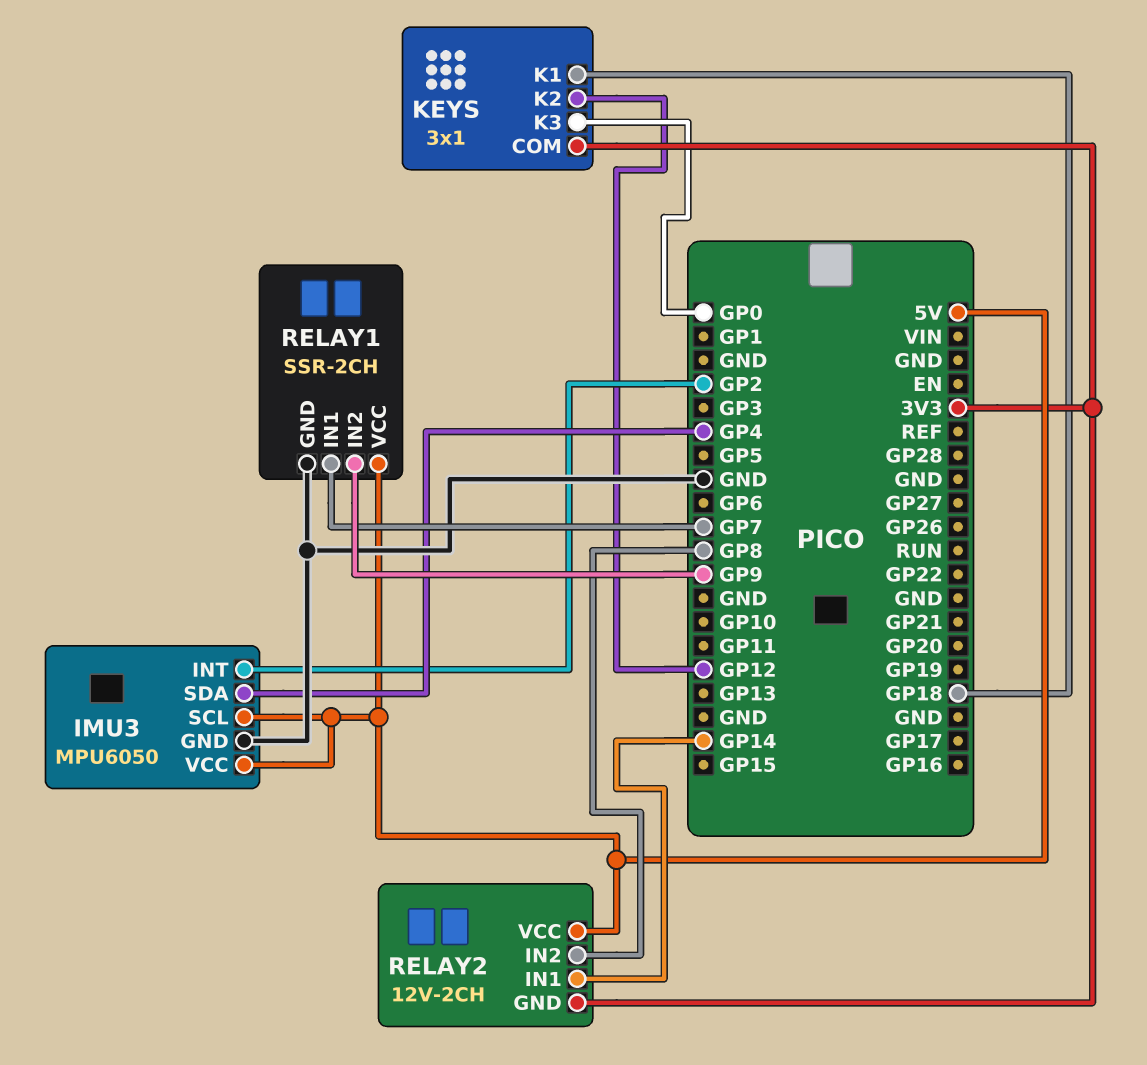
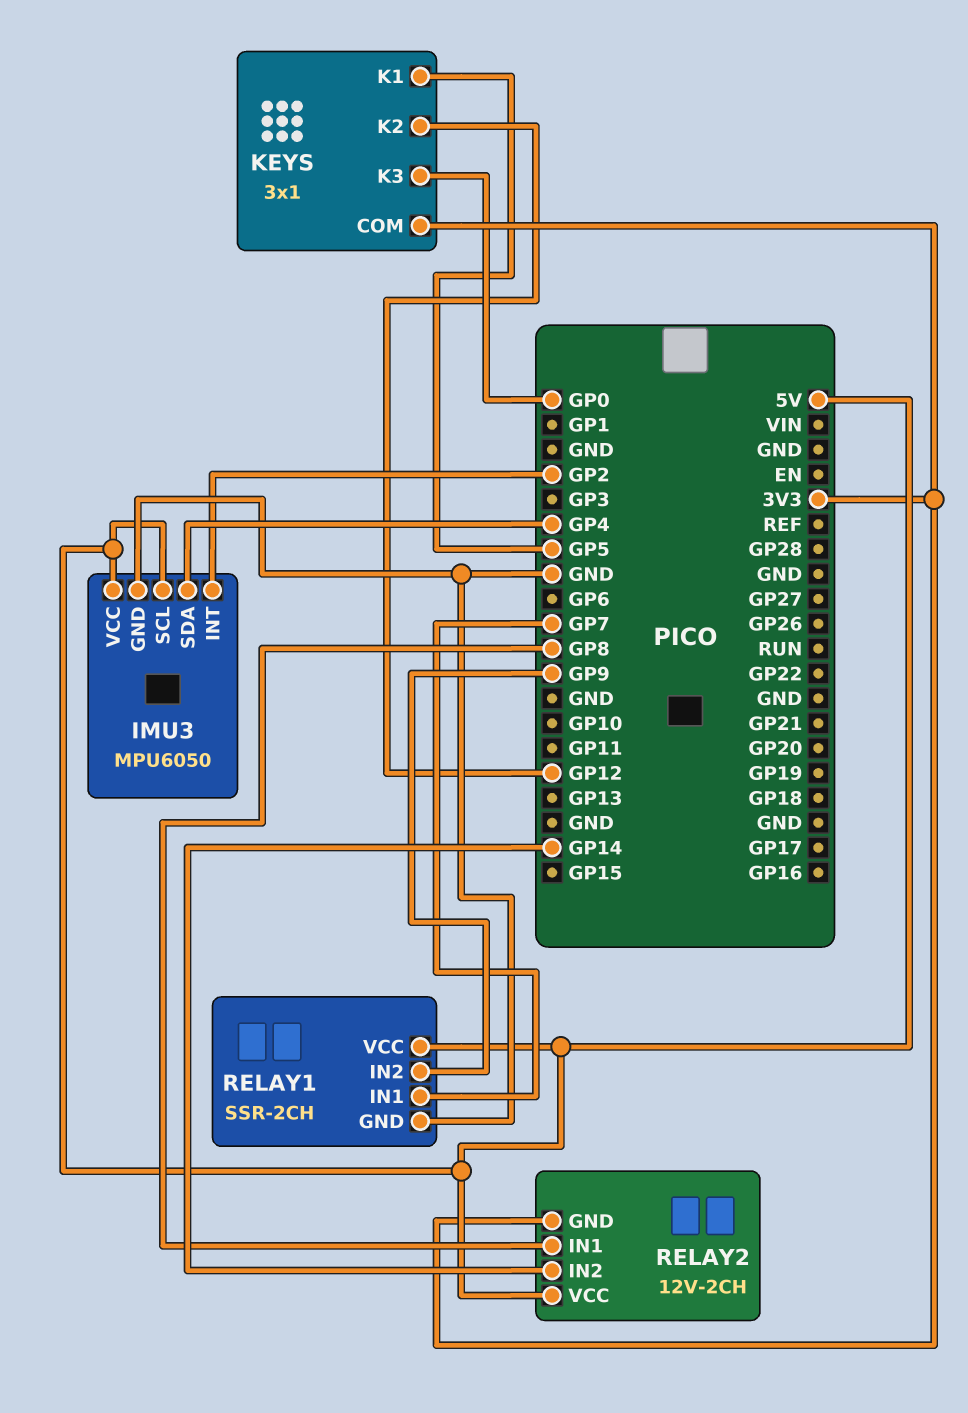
KEYS pin K1: GP18 -> GP5
RELAY2 pin IN1: GP14 -> GP8
RELAY2 pin IN2: GP8 -> GP14

